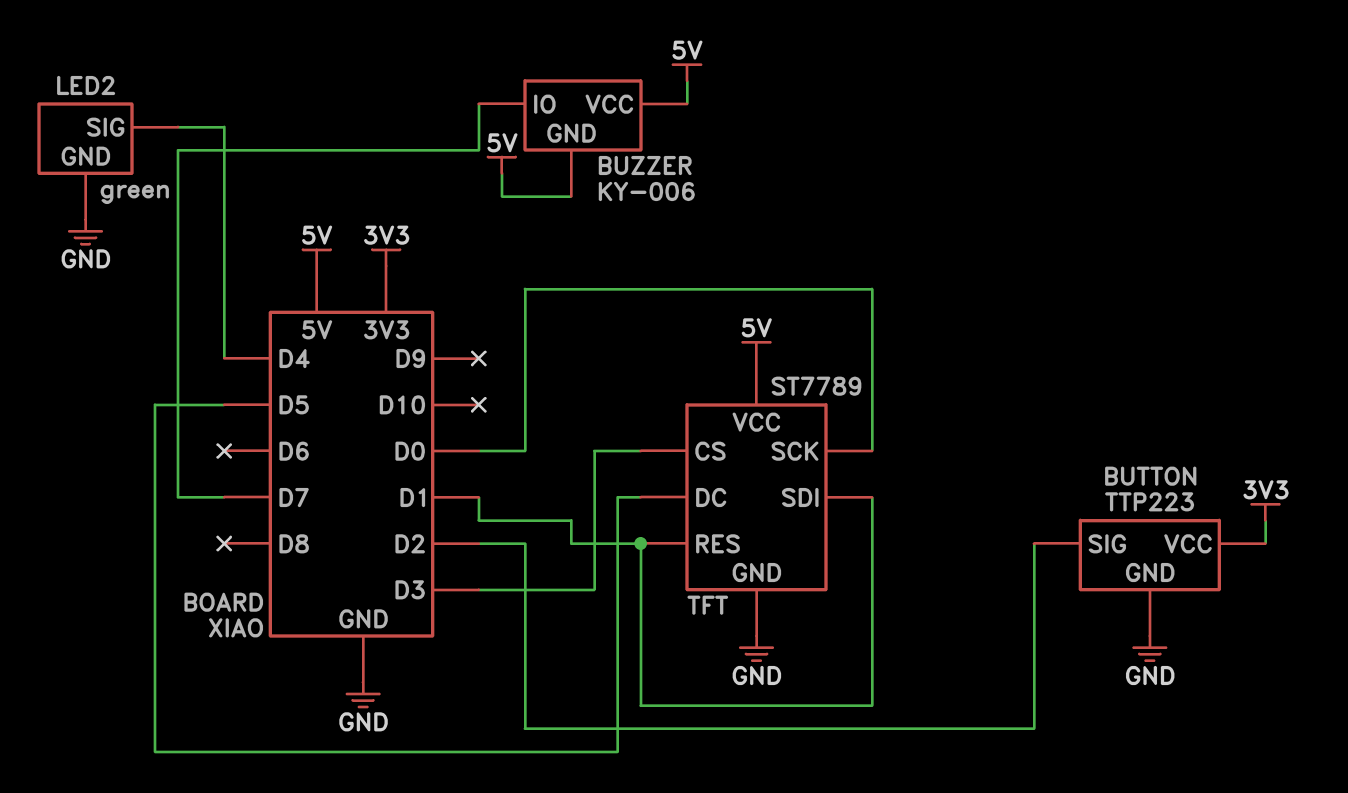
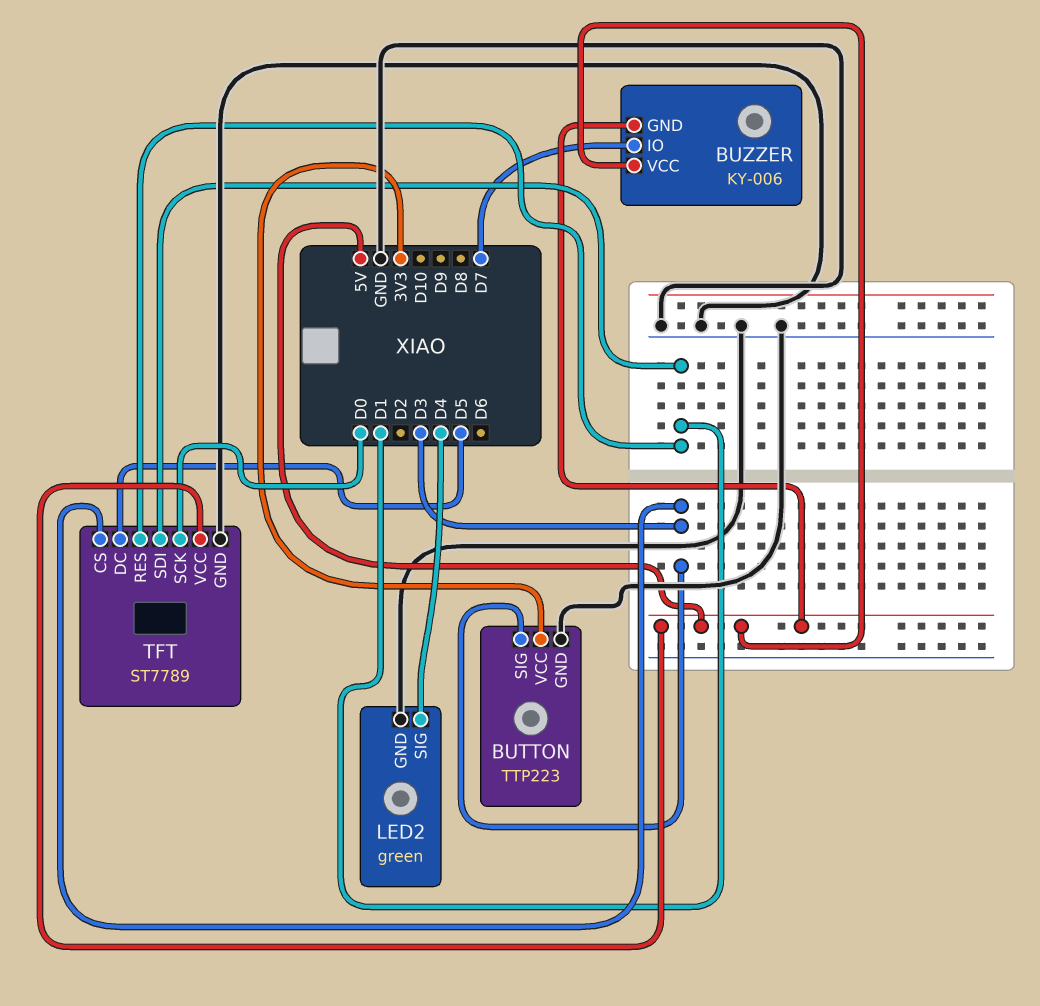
BUTTON pin SIG: D2 -> D3

